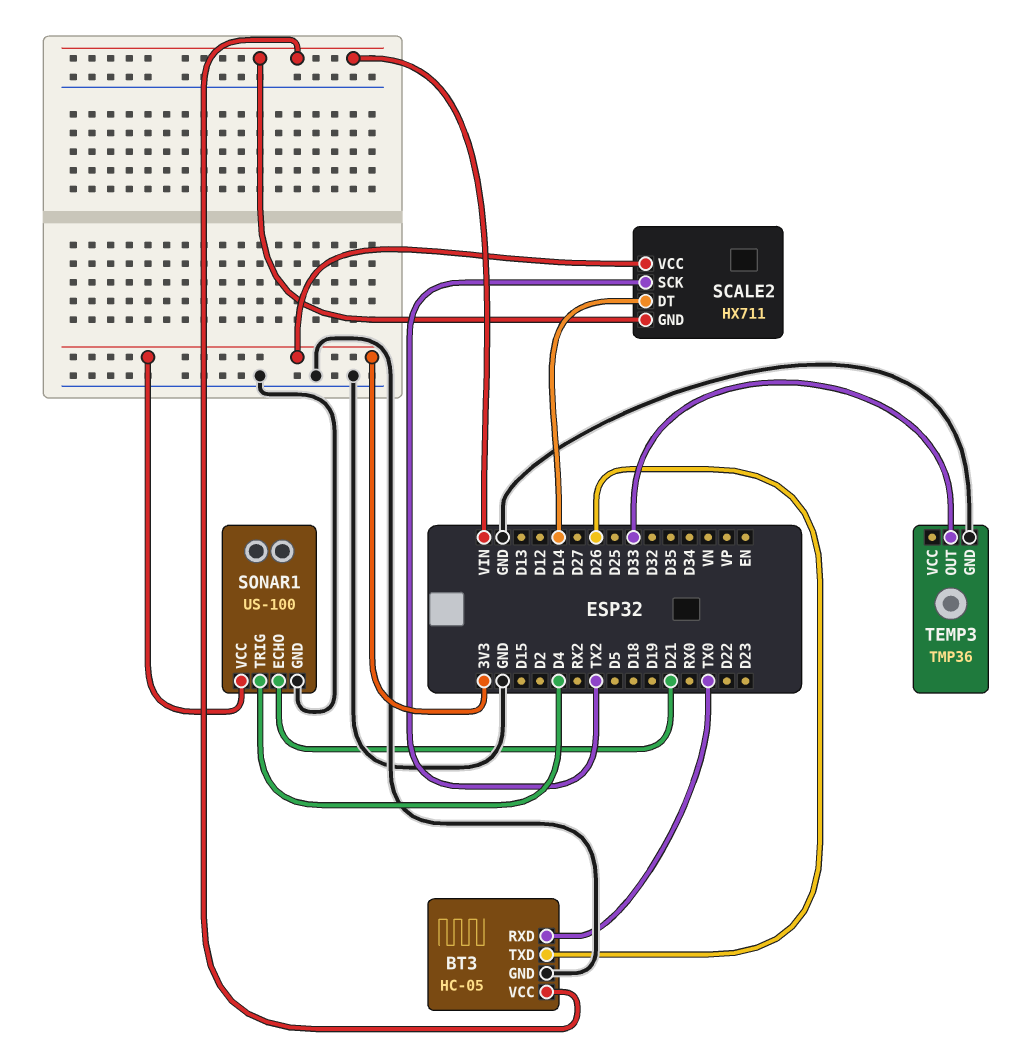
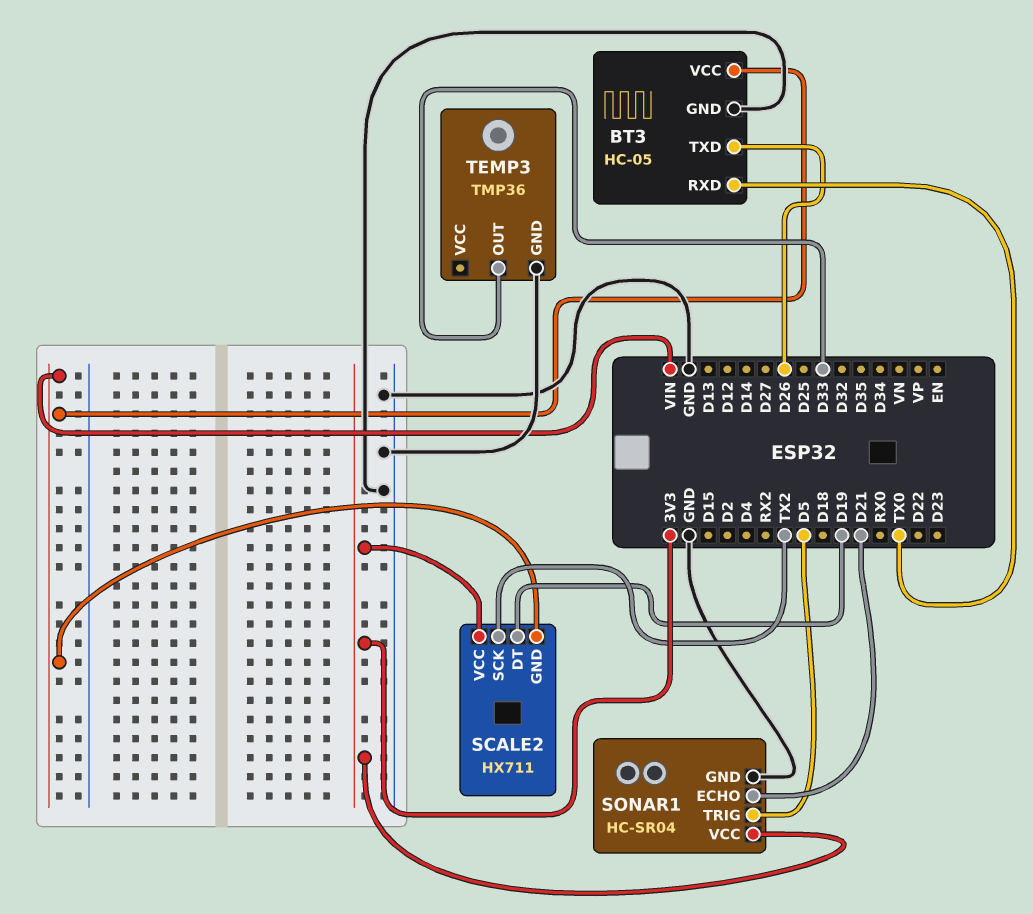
SCALE2 pin DT: D14 -> D19
SONAR1: US-100 -> HC-SR04
SONAR1 pin TRIG: D4 -> D5

